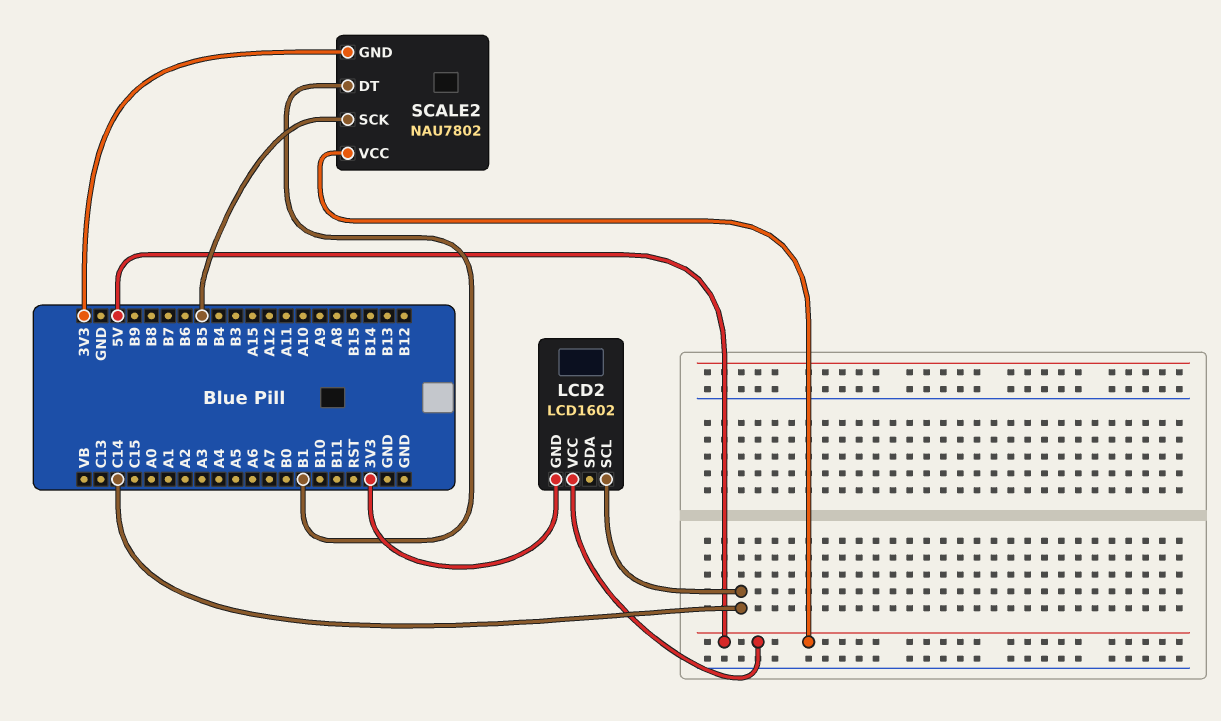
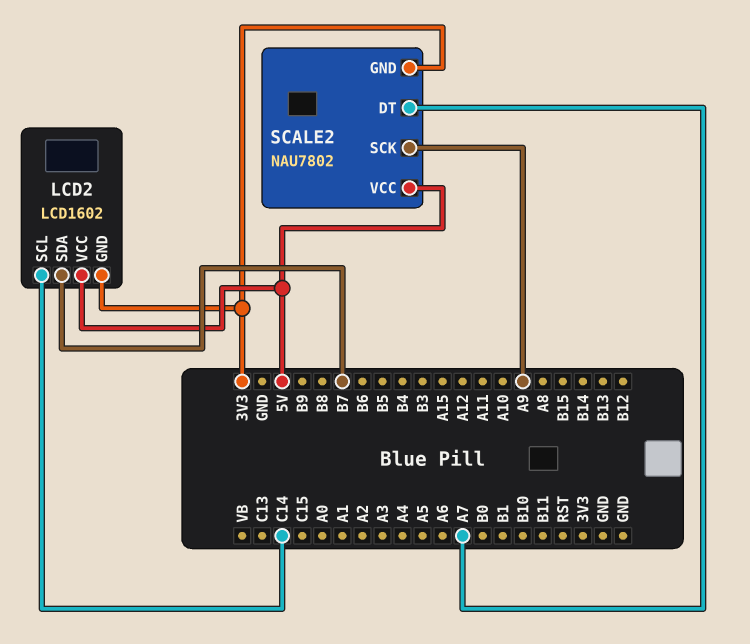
LCD2 pin SDA: none -> B7
SCALE2 pin DT: B1 -> A7
SCALE2 pin SCK: B5 -> A9

